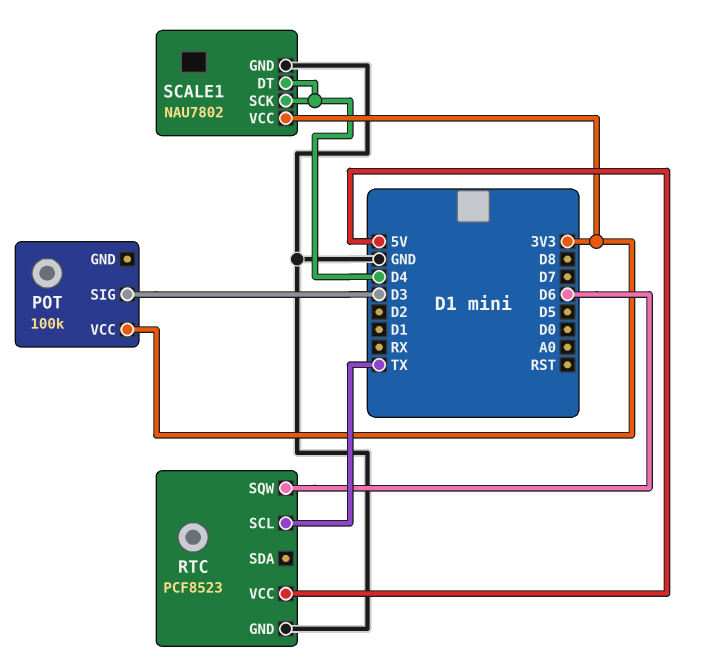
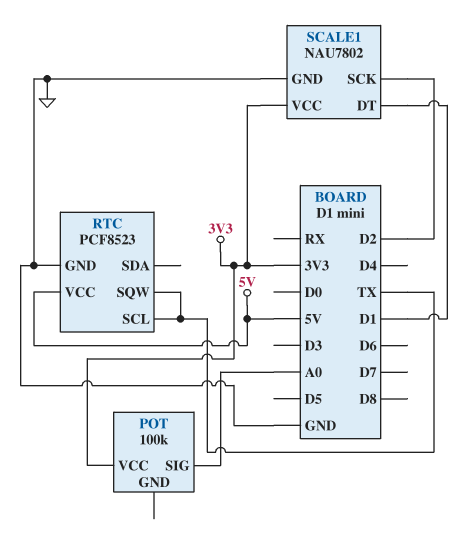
POT pin SIG: D3 -> A0
RTC pin SQW: D6 -> TX
SCALE1 pin DT: D4 -> D1
SCALE1 pin SCK: D4 -> D2

